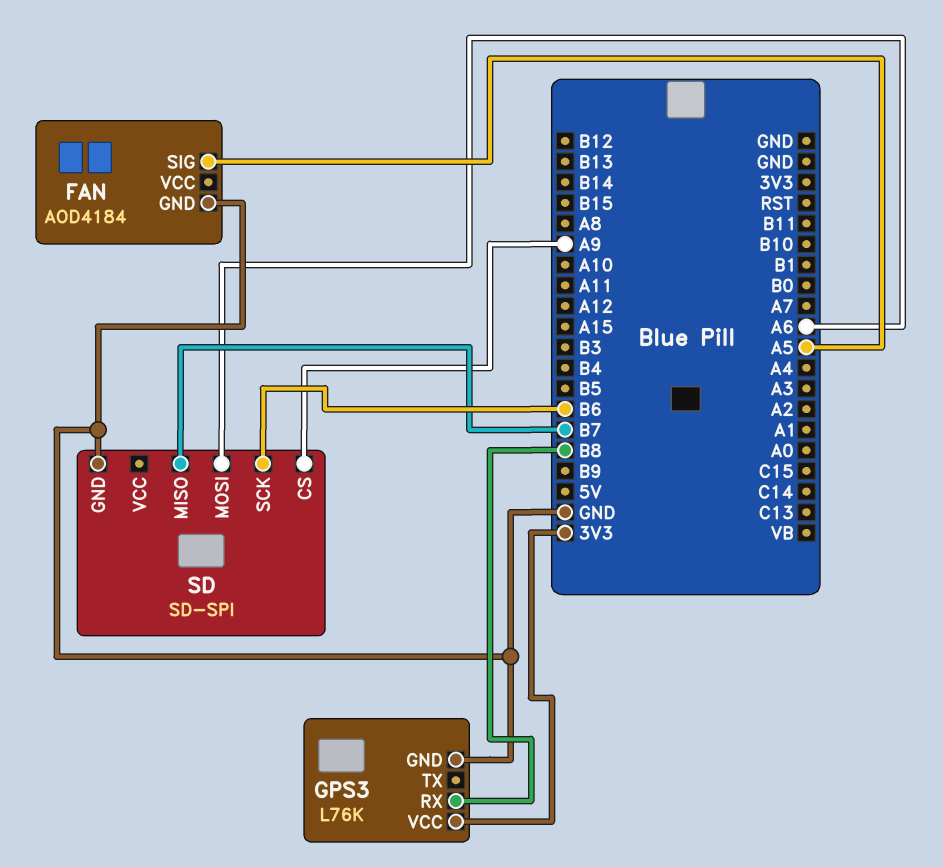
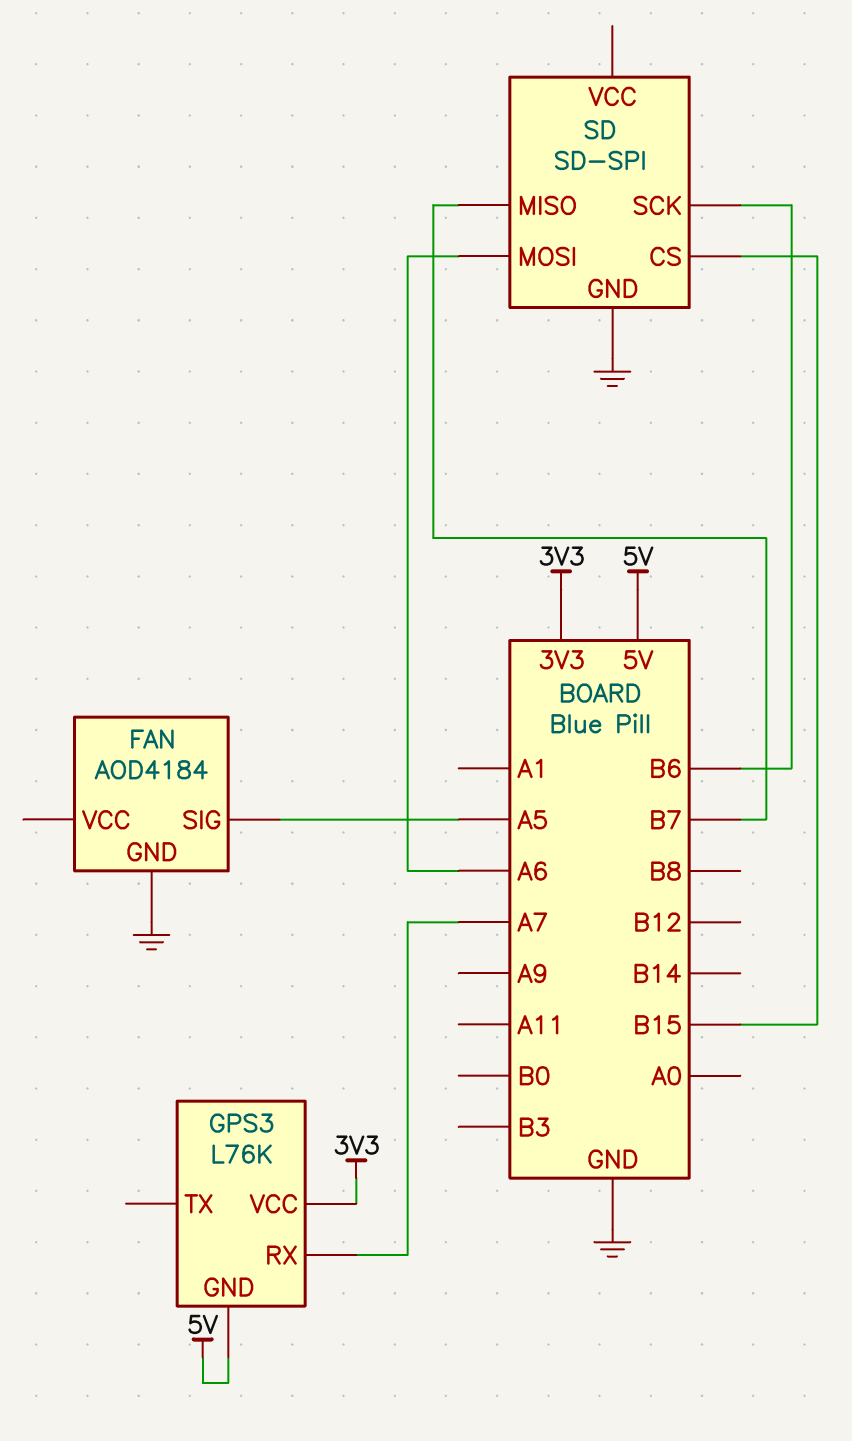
GPS3 pin GND: GND -> 5V
GPS3 pin RX: B8 -> A7
SD pin CS: A9 -> B15

